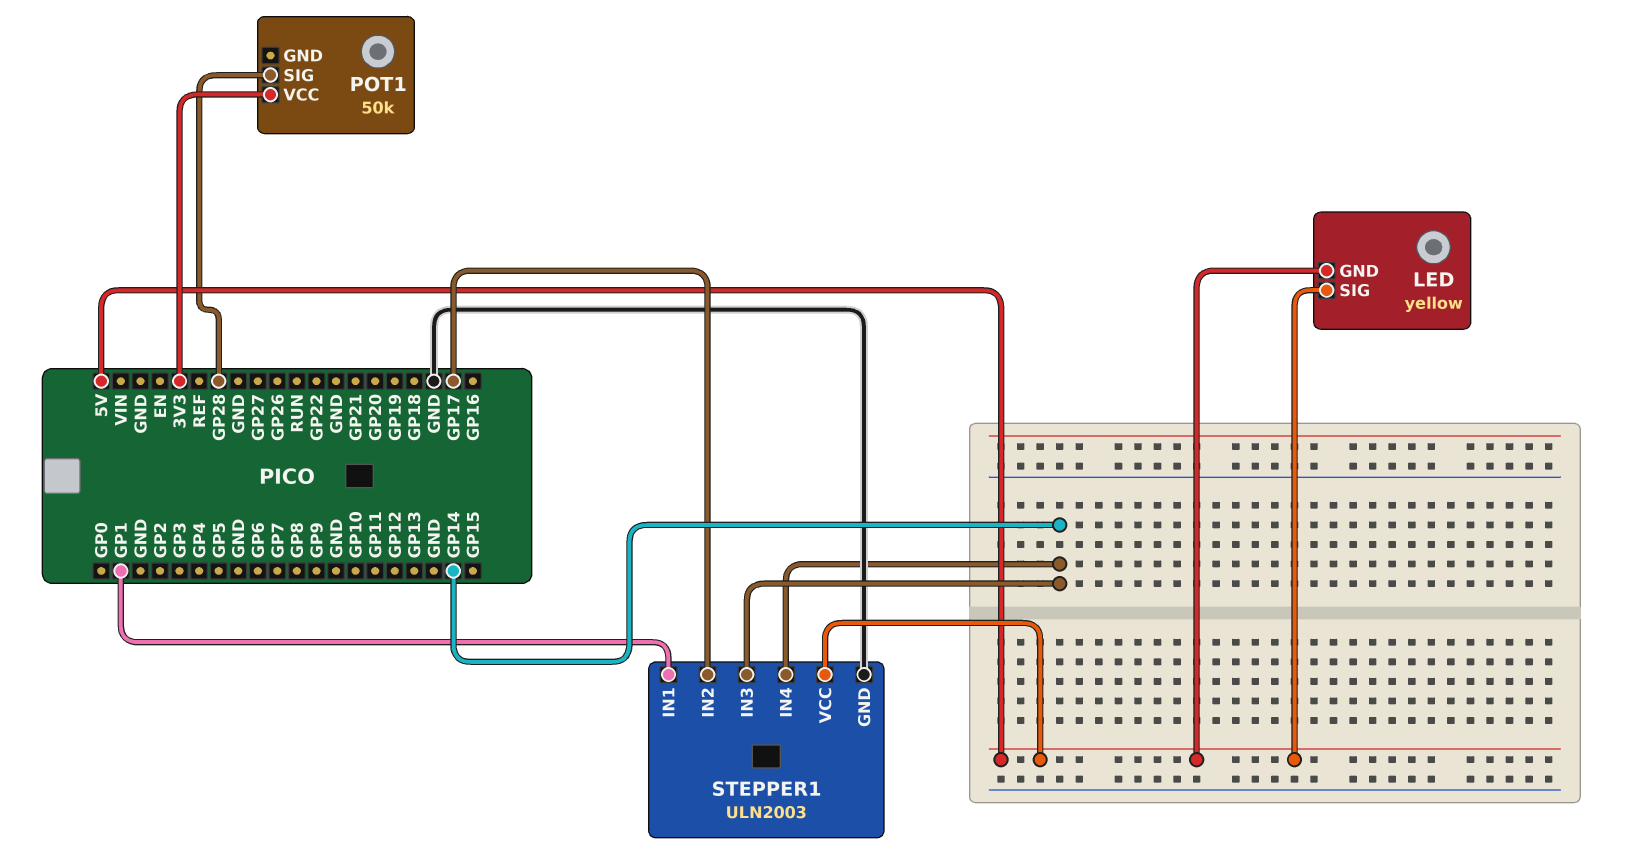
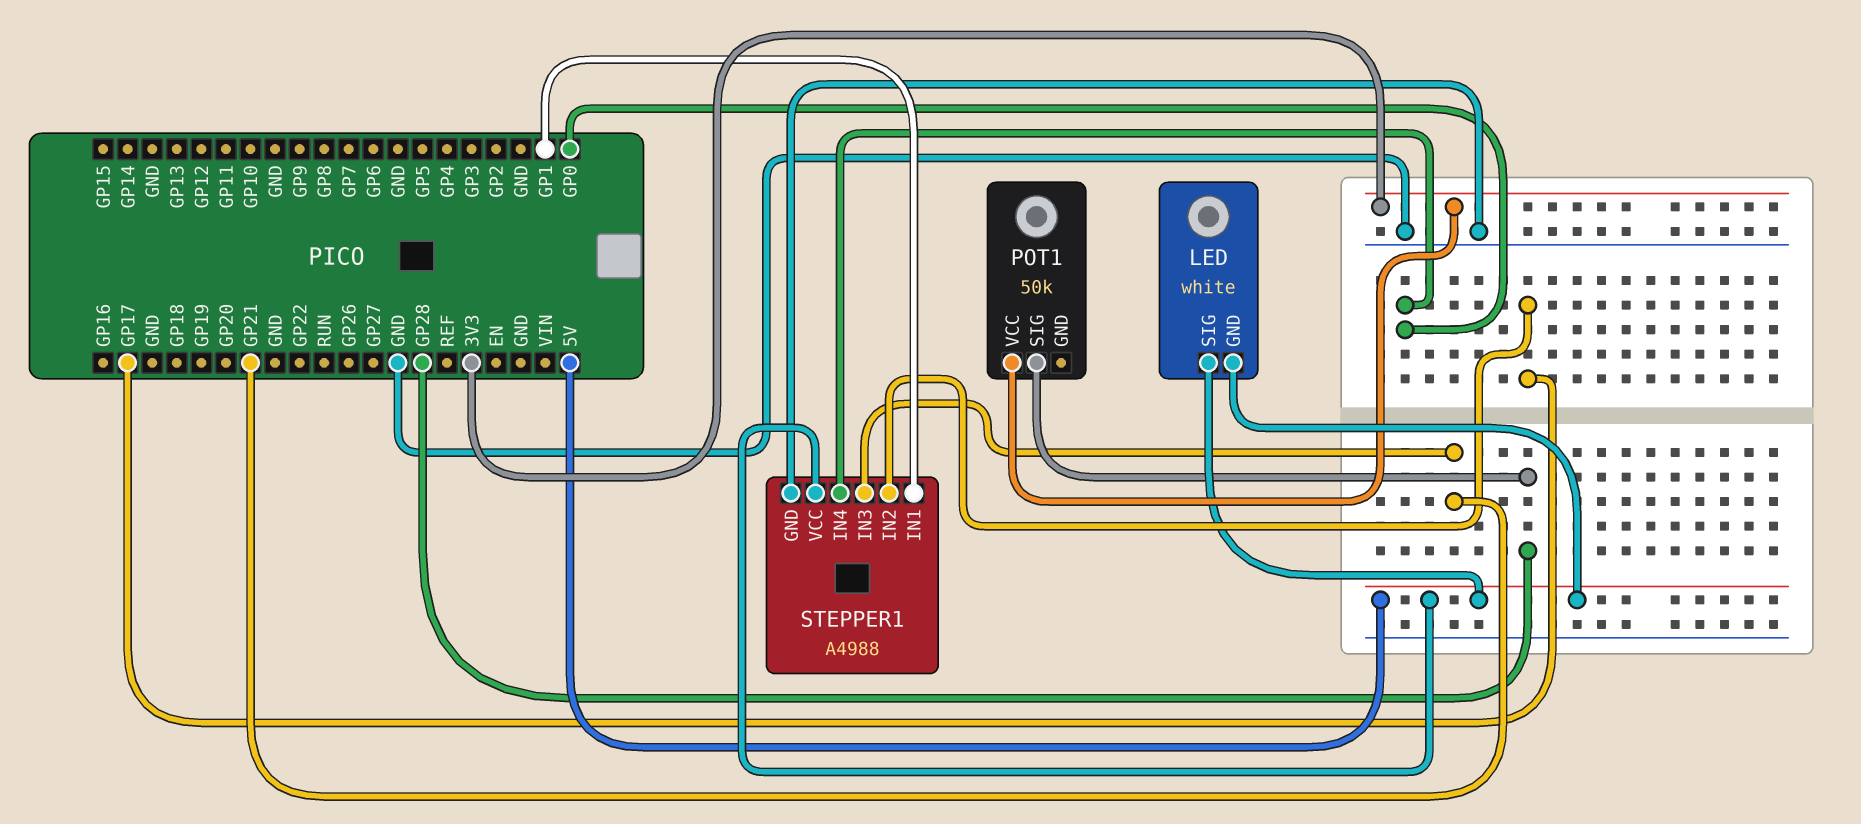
LED: yellow -> white
STEPPER1: ULN2003 -> A4988
STEPPER1 pin IN3: GP14 -> GP21
STEPPER1 pin IN4: GP14 -> GP0

